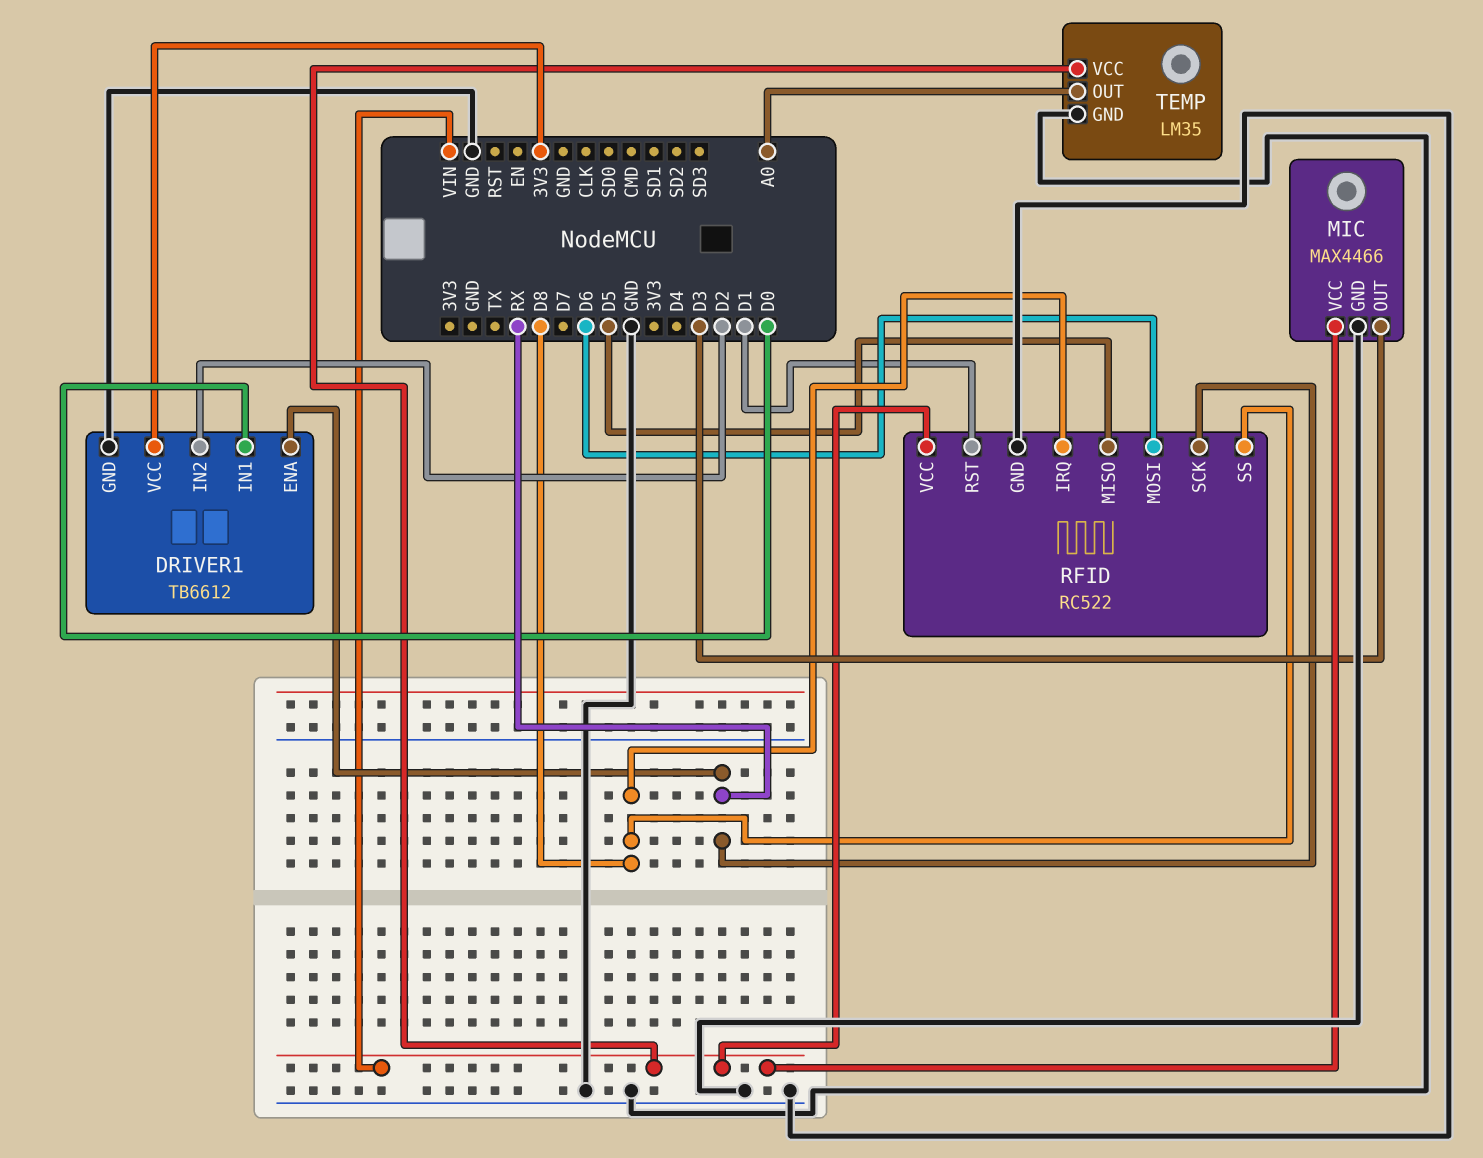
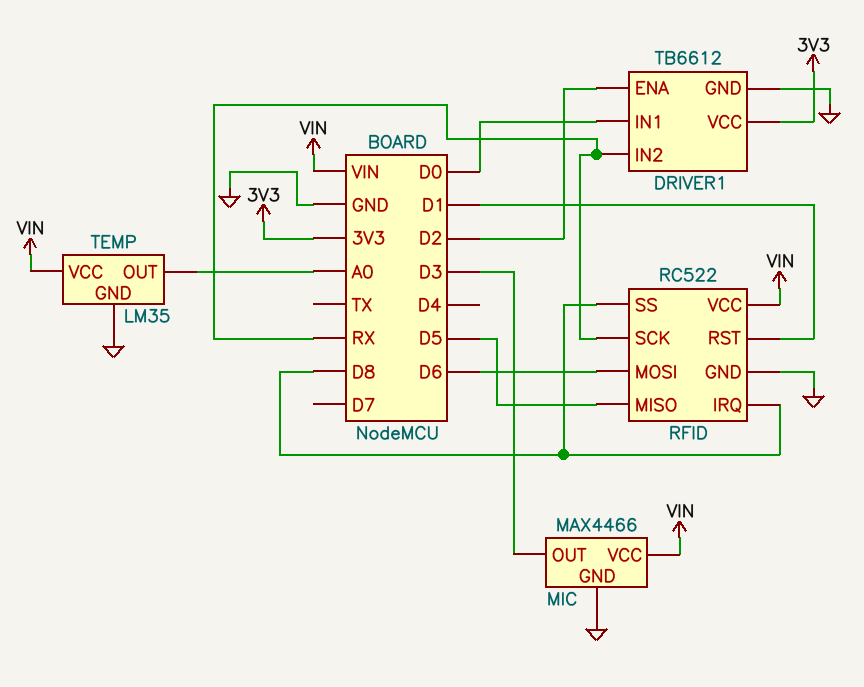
DRIVER1 pin ENA: RX -> D2
DRIVER1 pin IN2: D2 -> RX

